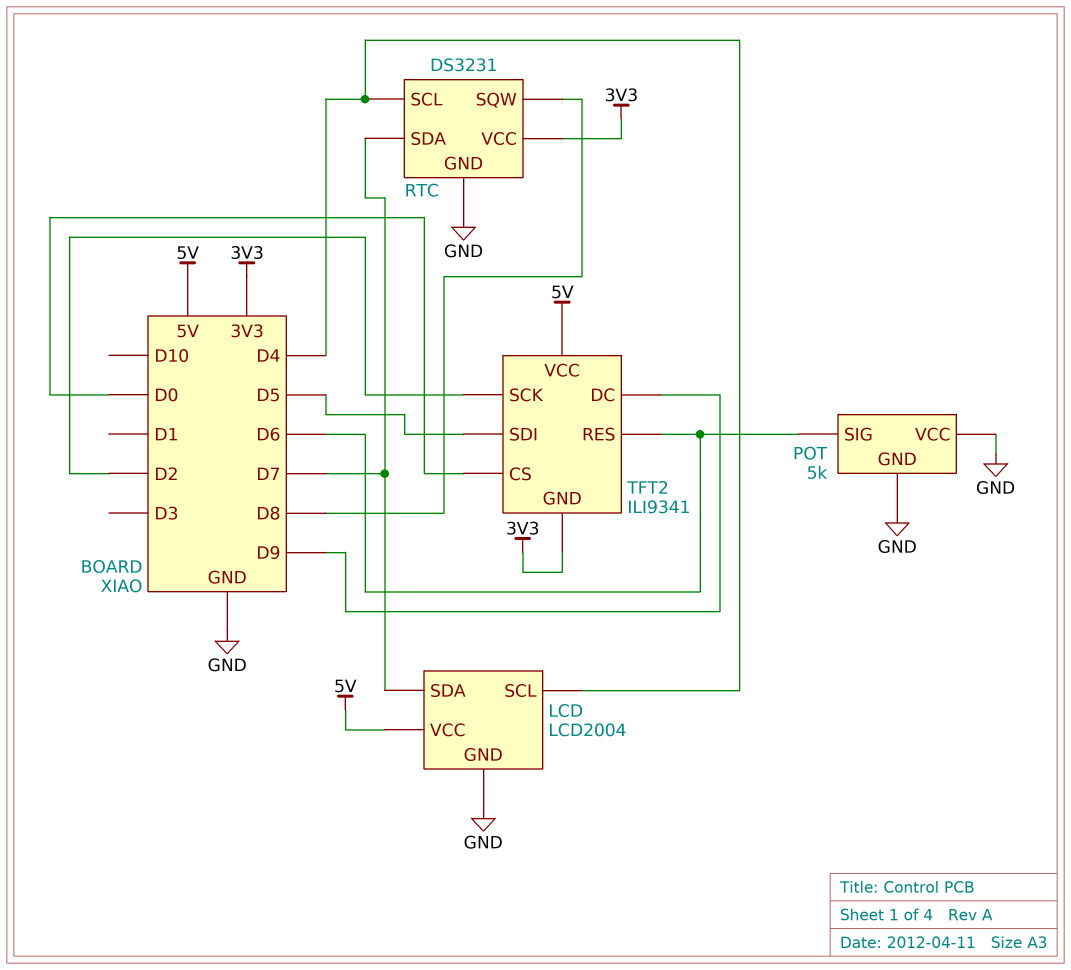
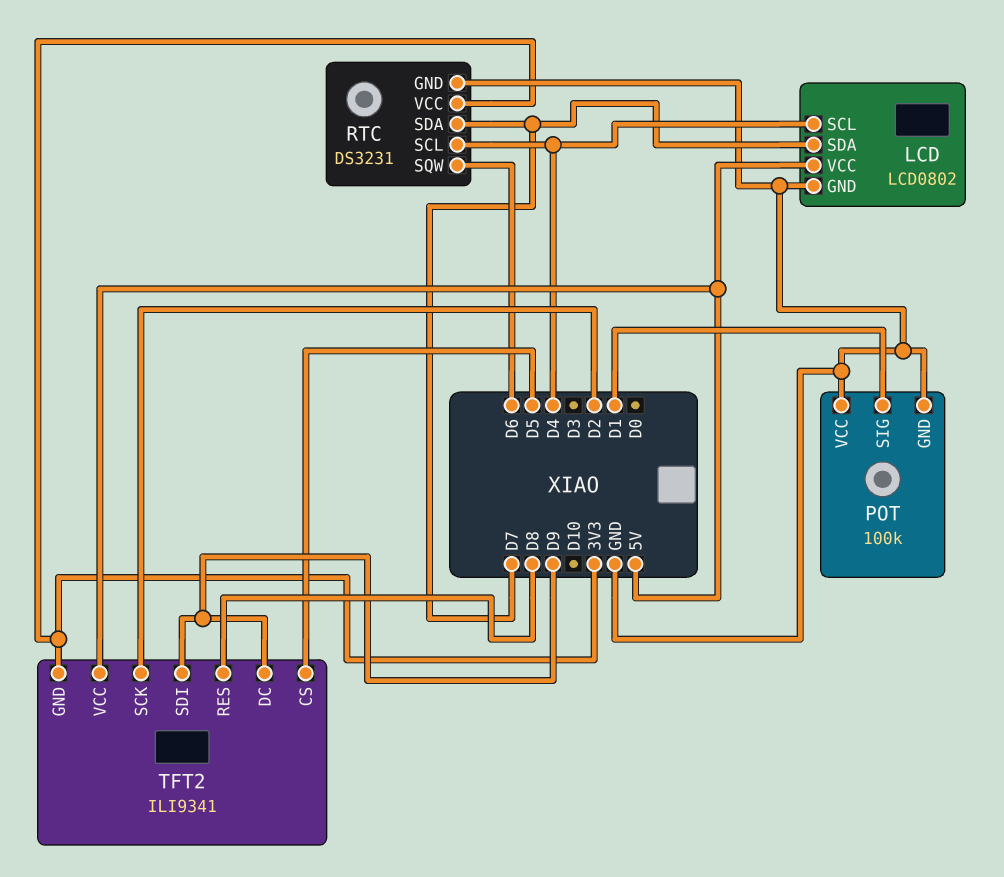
LCD: LCD2004 -> LCD0802
POT: 5k -> 100k
POT pin SIG: D6 -> D1
RTC pin SQW: D8 -> D6
TFT2 pin CS: D0 -> D5
TFT2 pin RES: D6 -> D8
TFT2 pin SDI: D5 -> D9

